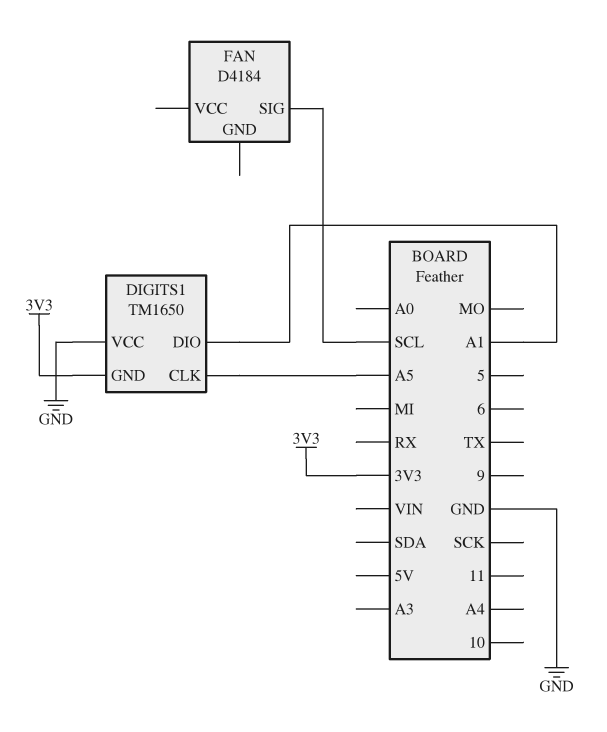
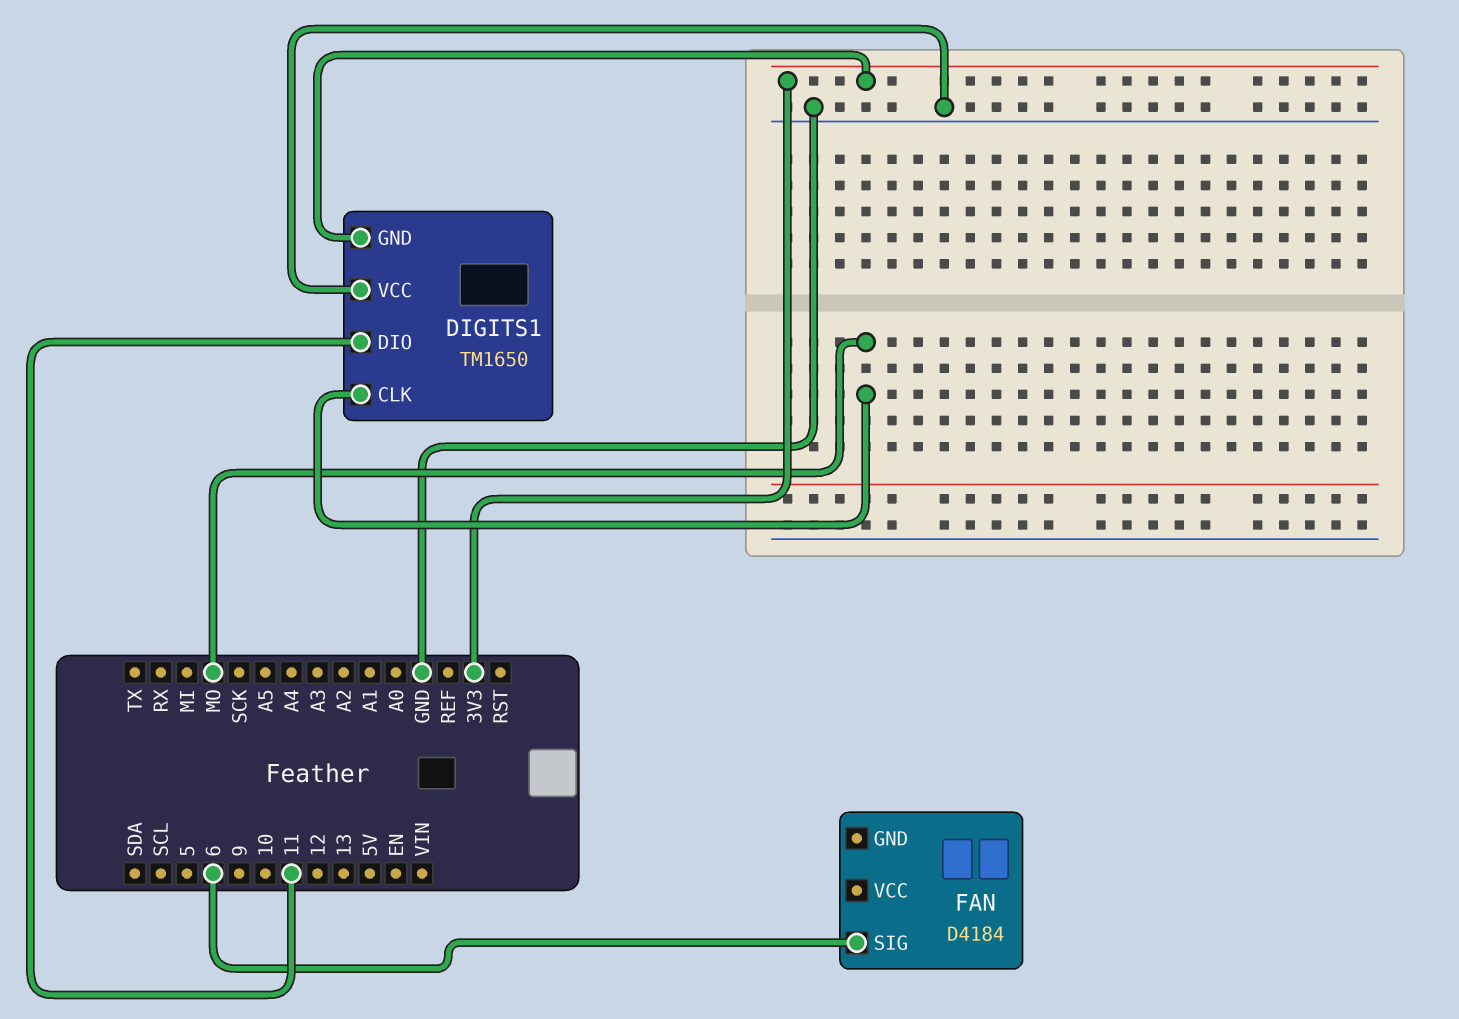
DIGITS1 pin CLK: A5 -> MO
DIGITS1 pin DIO: A1 -> 11
FAN pin SIG: SCL -> 6

